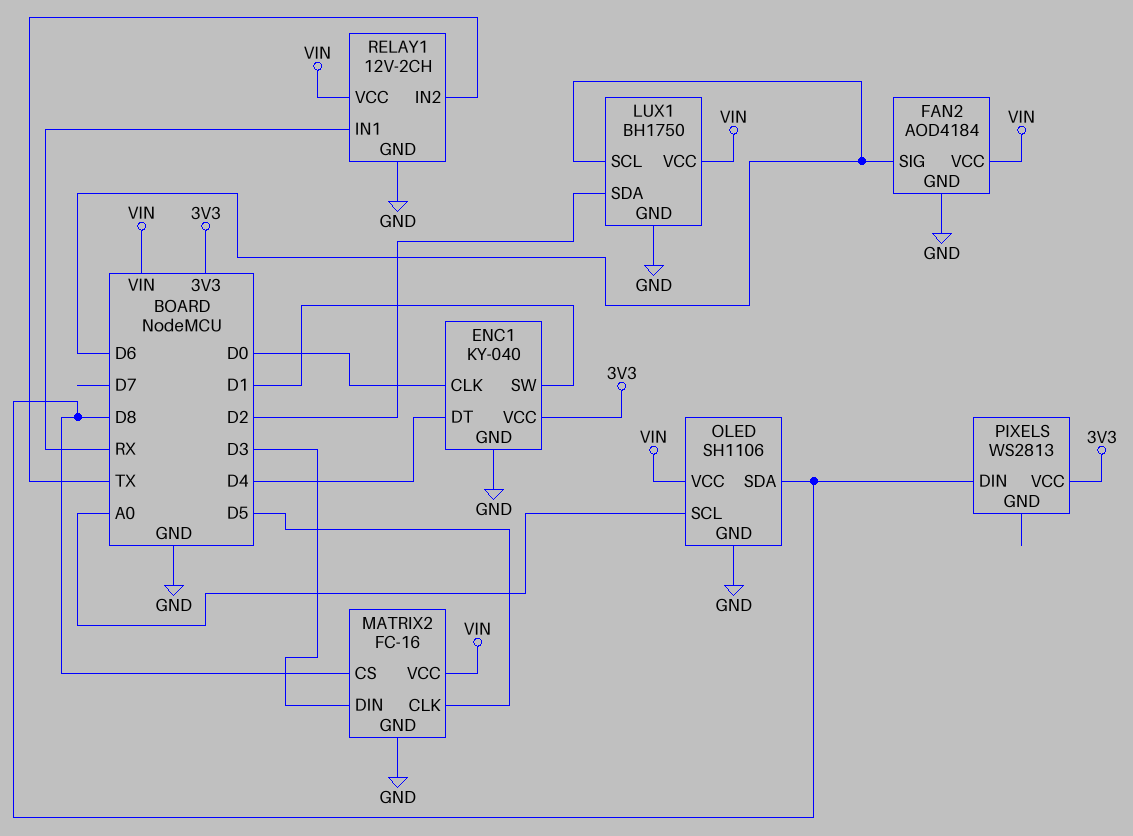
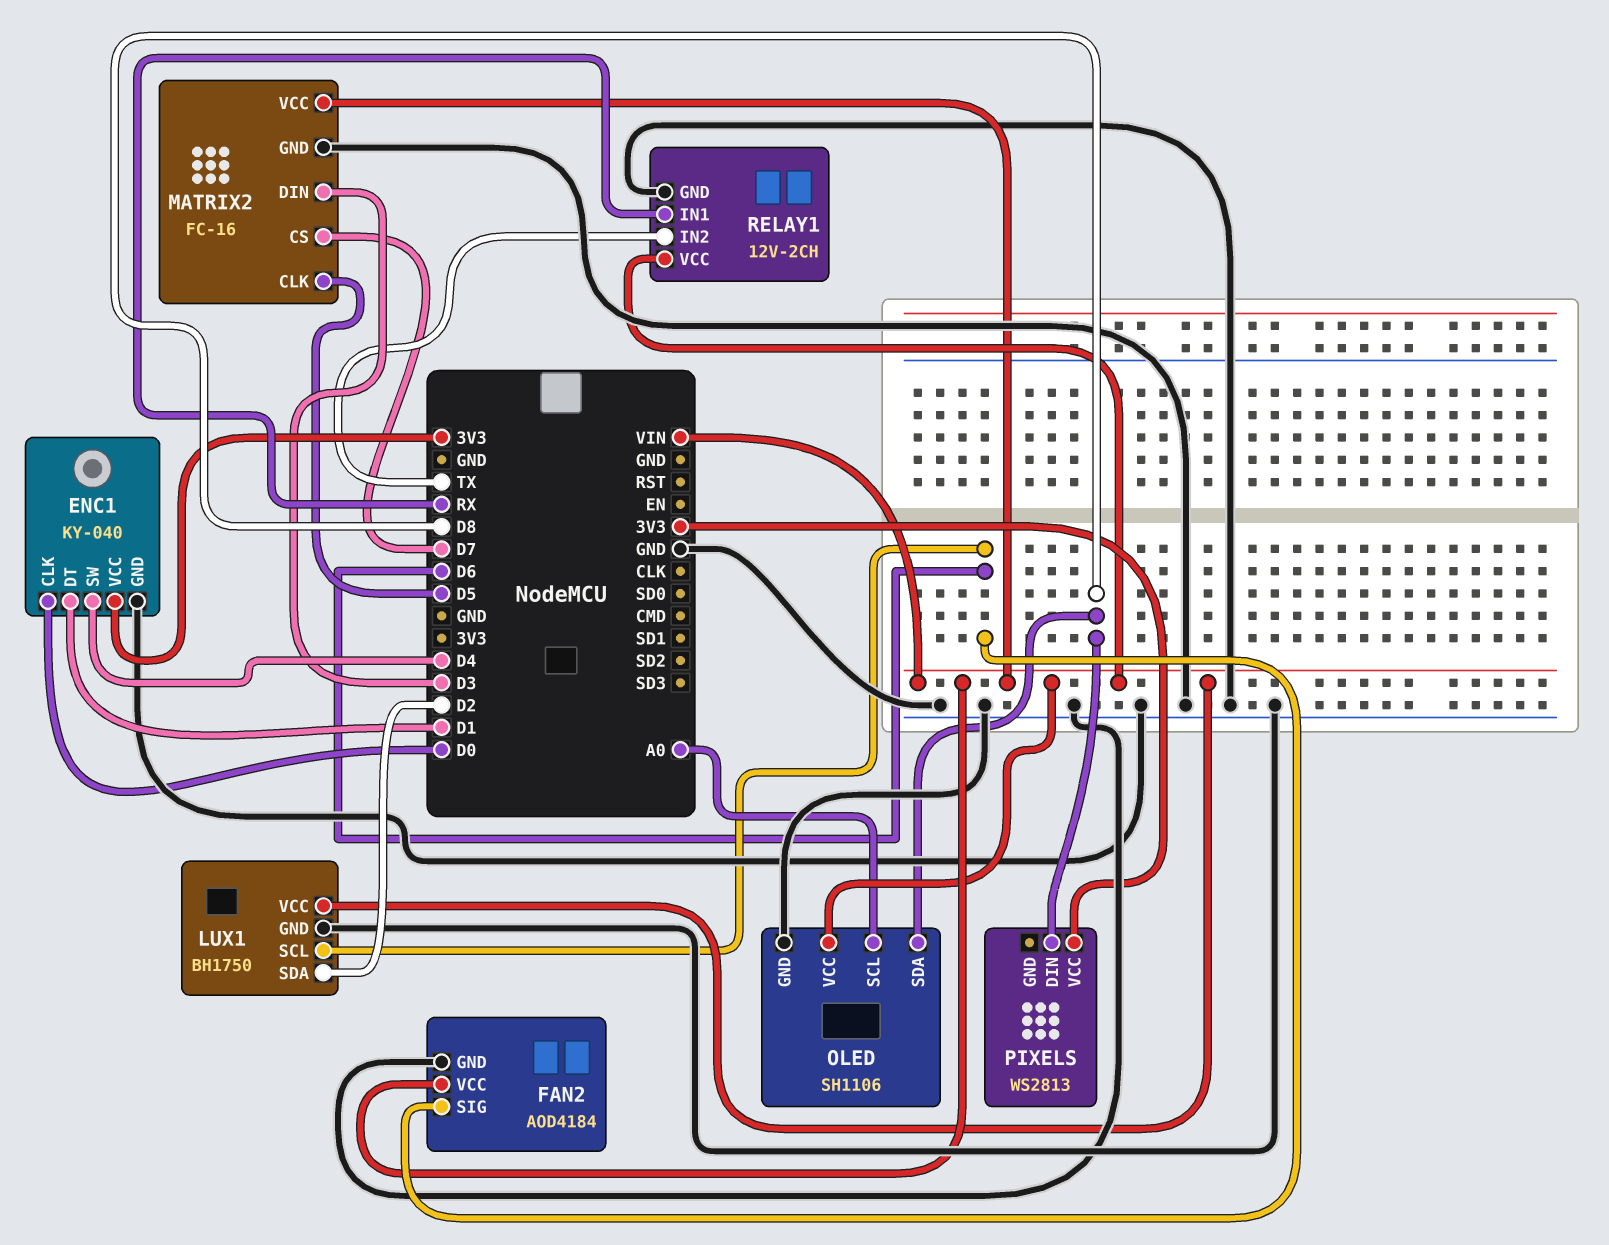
ENC1 pin DT: D4 -> D1
ENC1 pin SW: D1 -> D4
MATRIX2 pin CS: D8 -> D7

